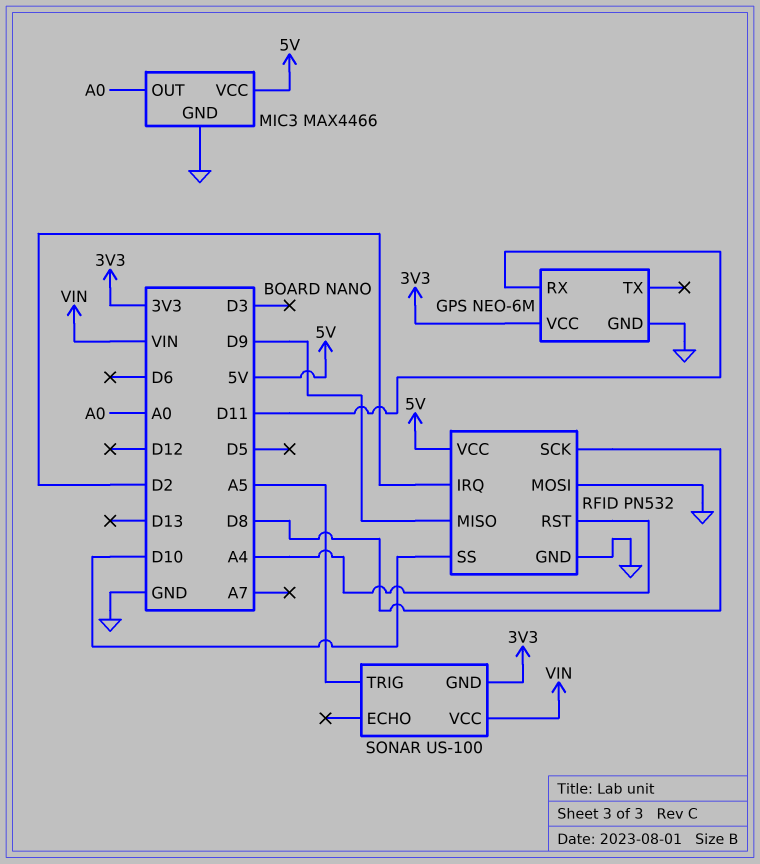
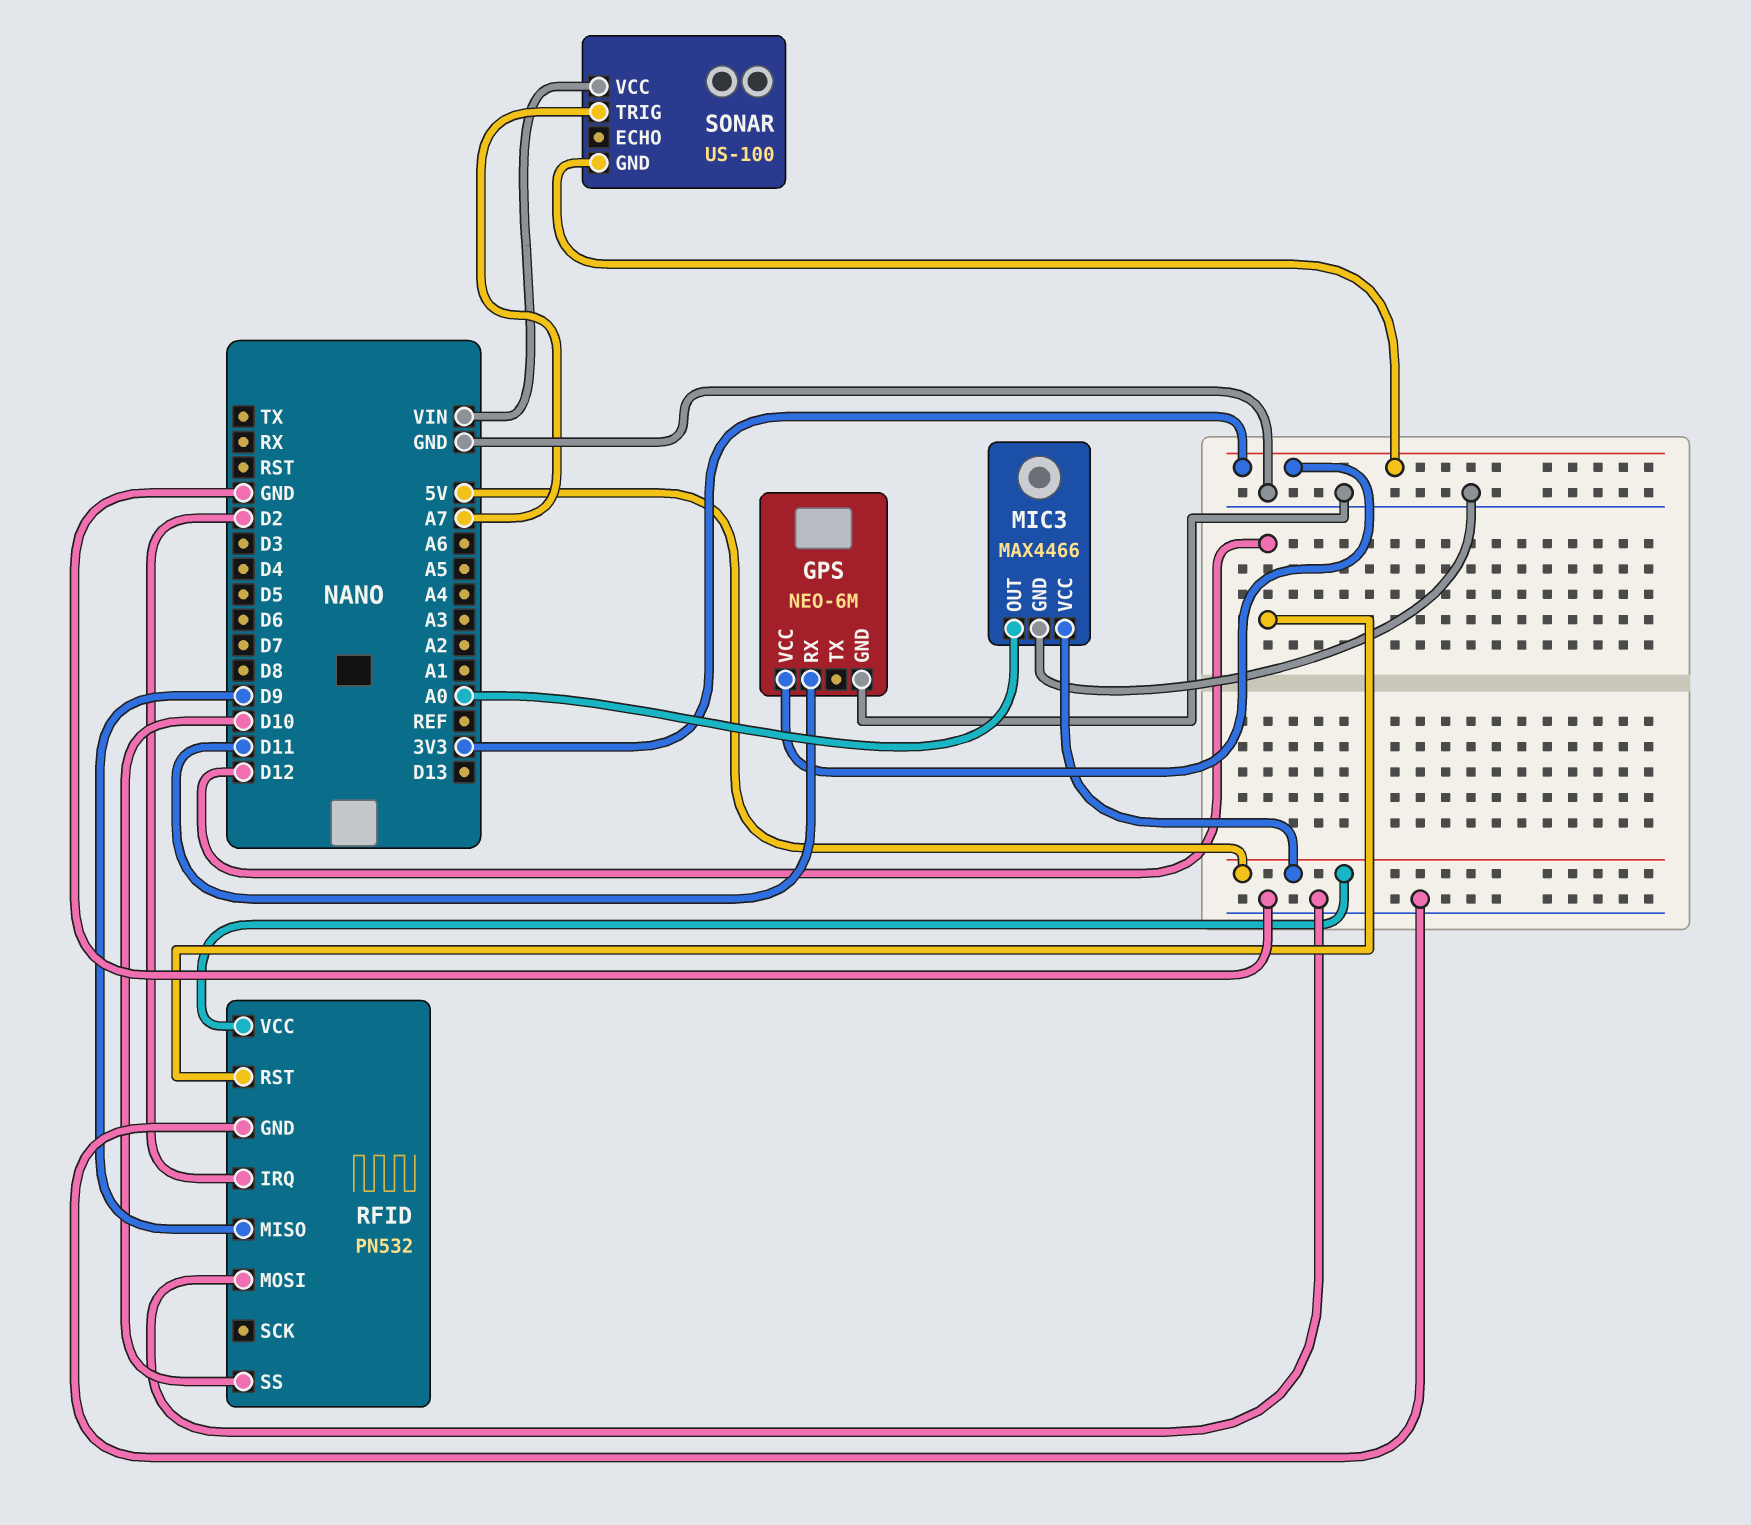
RFID pin RST: A4 -> D12
RFID pin SCK: D8 -> none
SONAR pin TRIG: A5 -> A7

